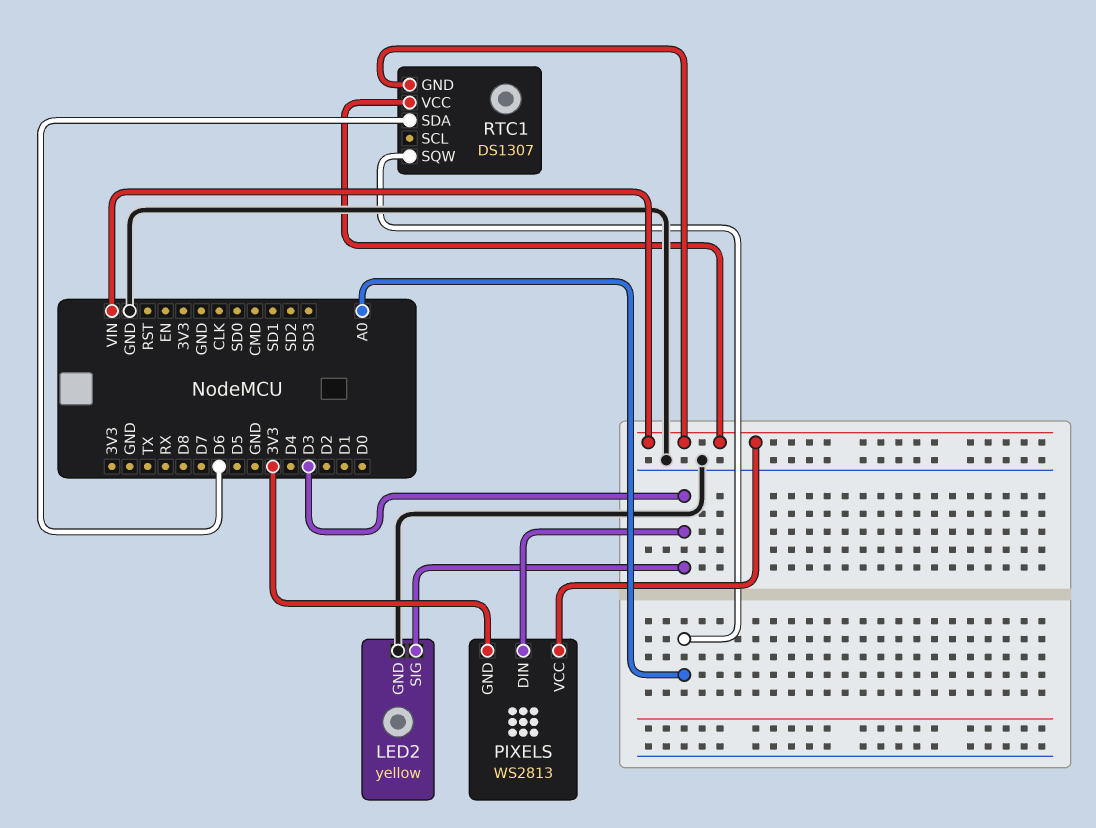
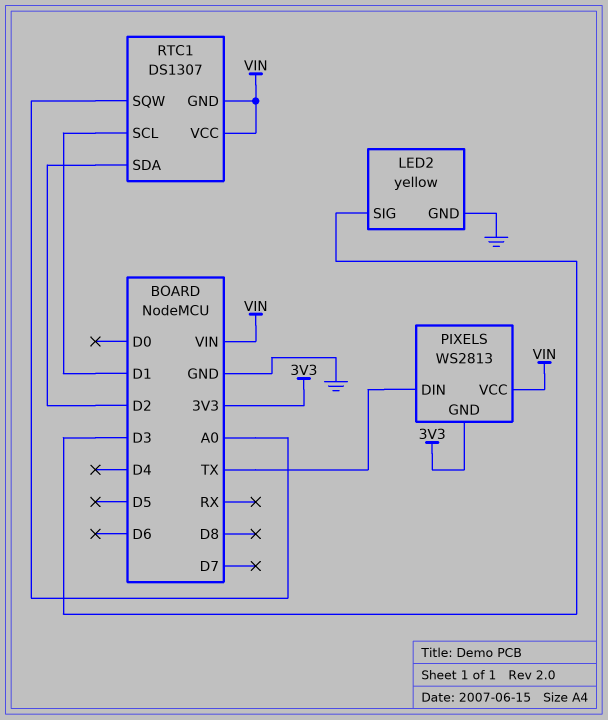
PIXELS pin DIN: D3 -> TX
RTC1 pin SCL: none -> D1
RTC1 pin SDA: D6 -> D2

